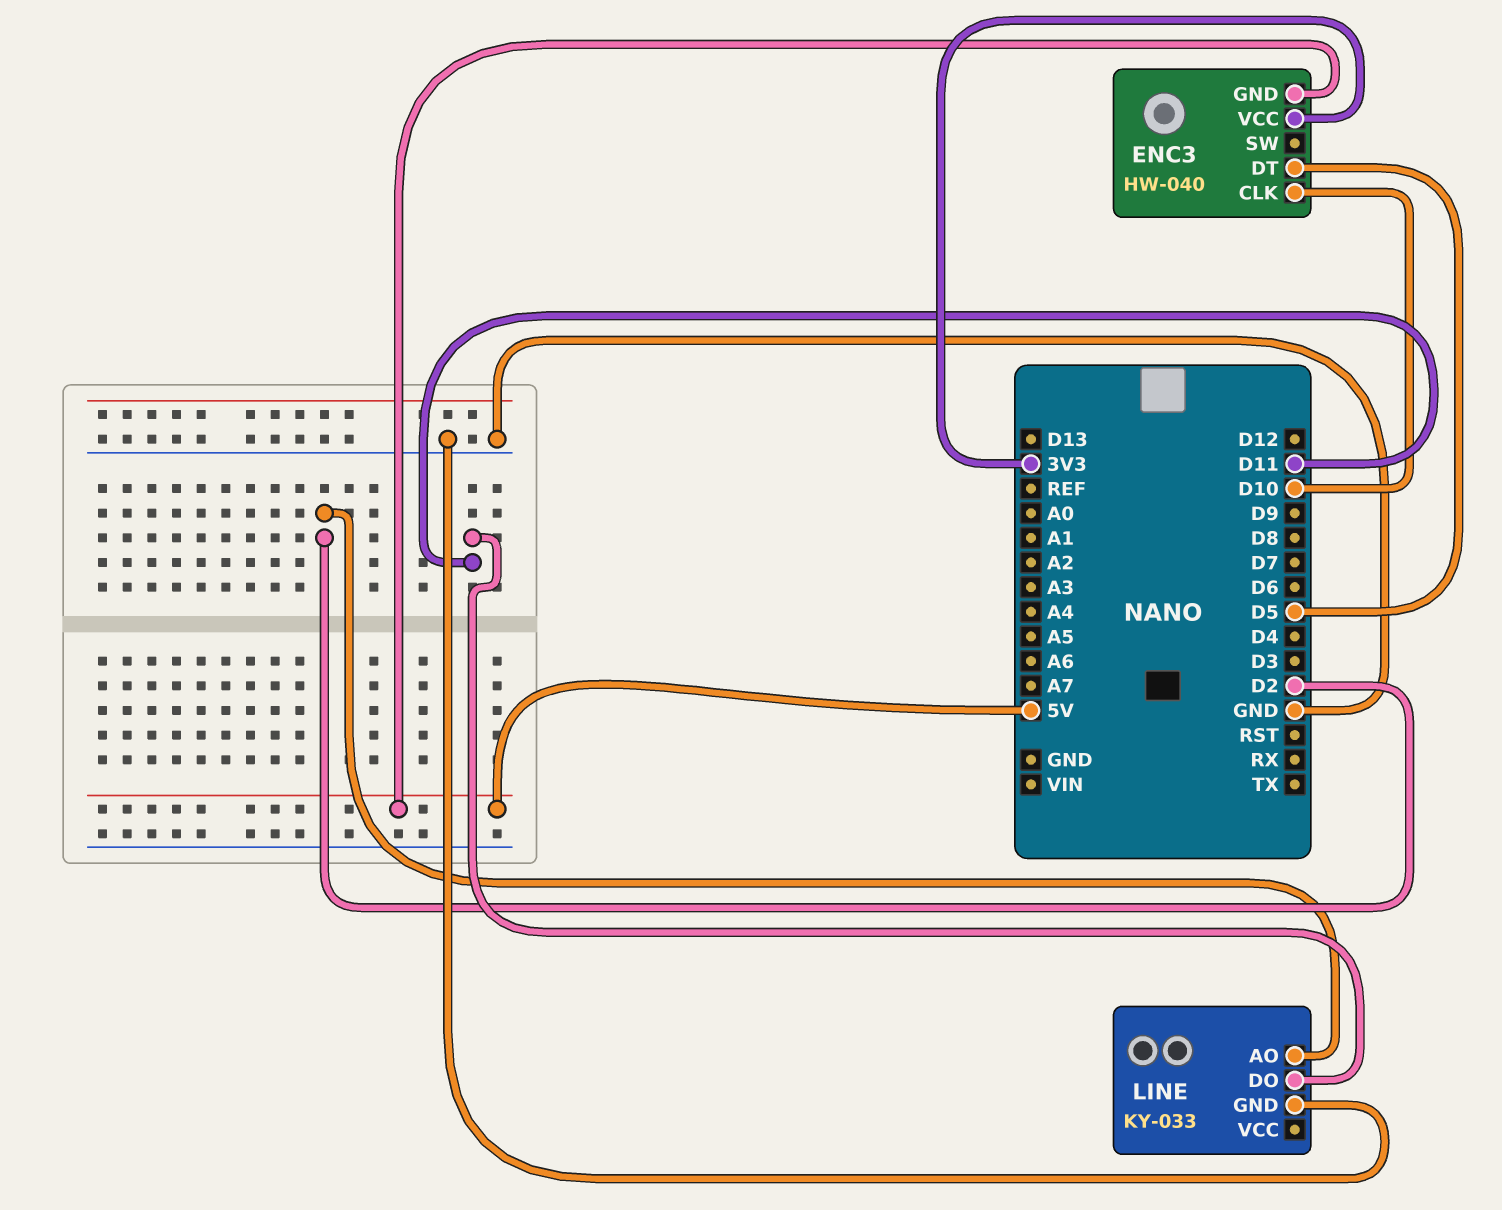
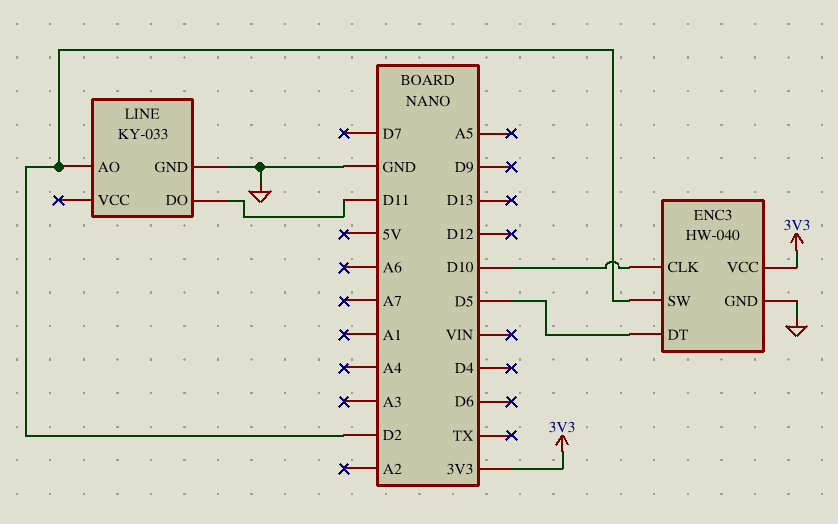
ENC3 pin GND: 5V -> GND
ENC3 pin SW: none -> D2

